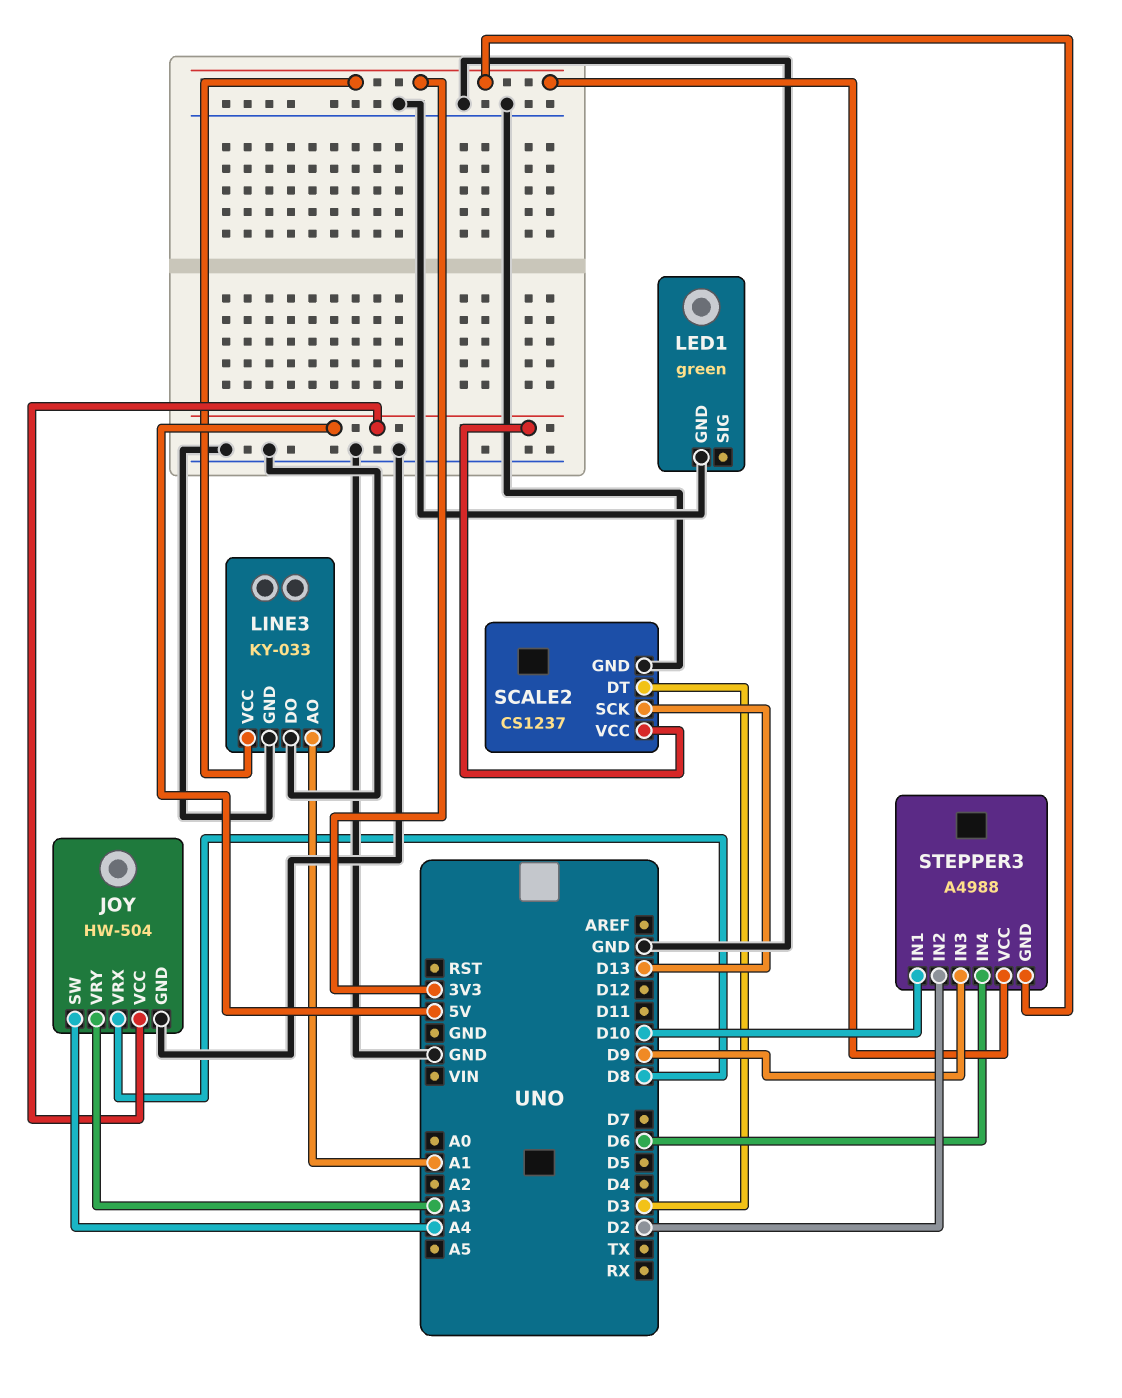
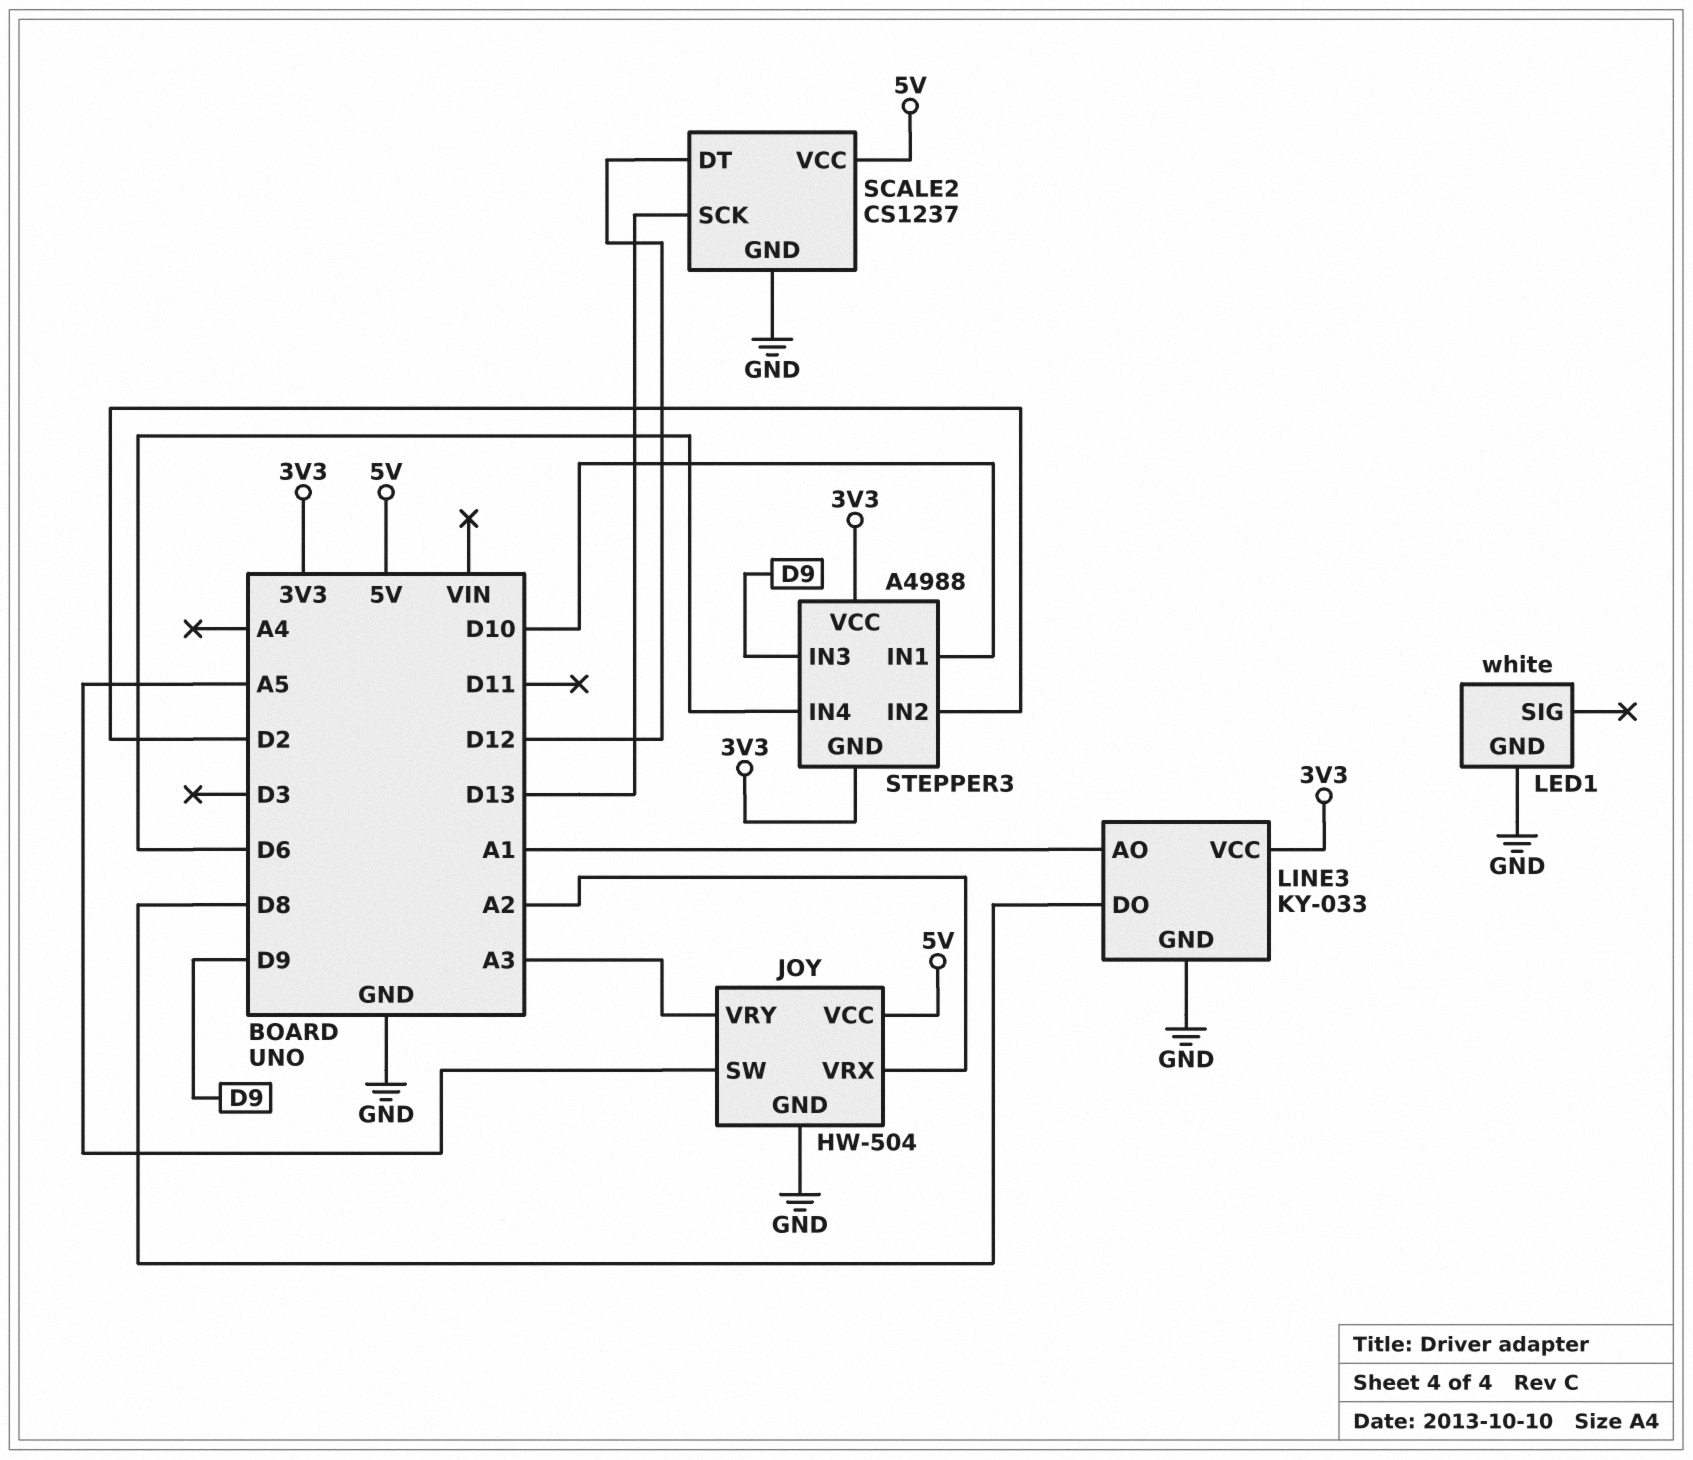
JOY pin SW: A4 -> A5
JOY pin VRX: D8 -> A2
LED1: green -> white
LINE3 pin DO: GND -> D8
SCALE2 pin DT: D3 -> D12

